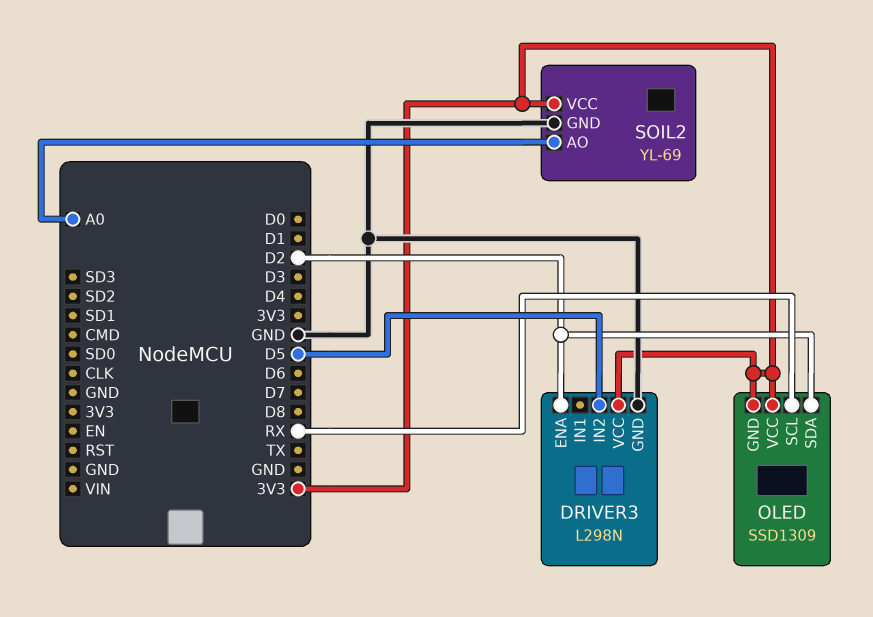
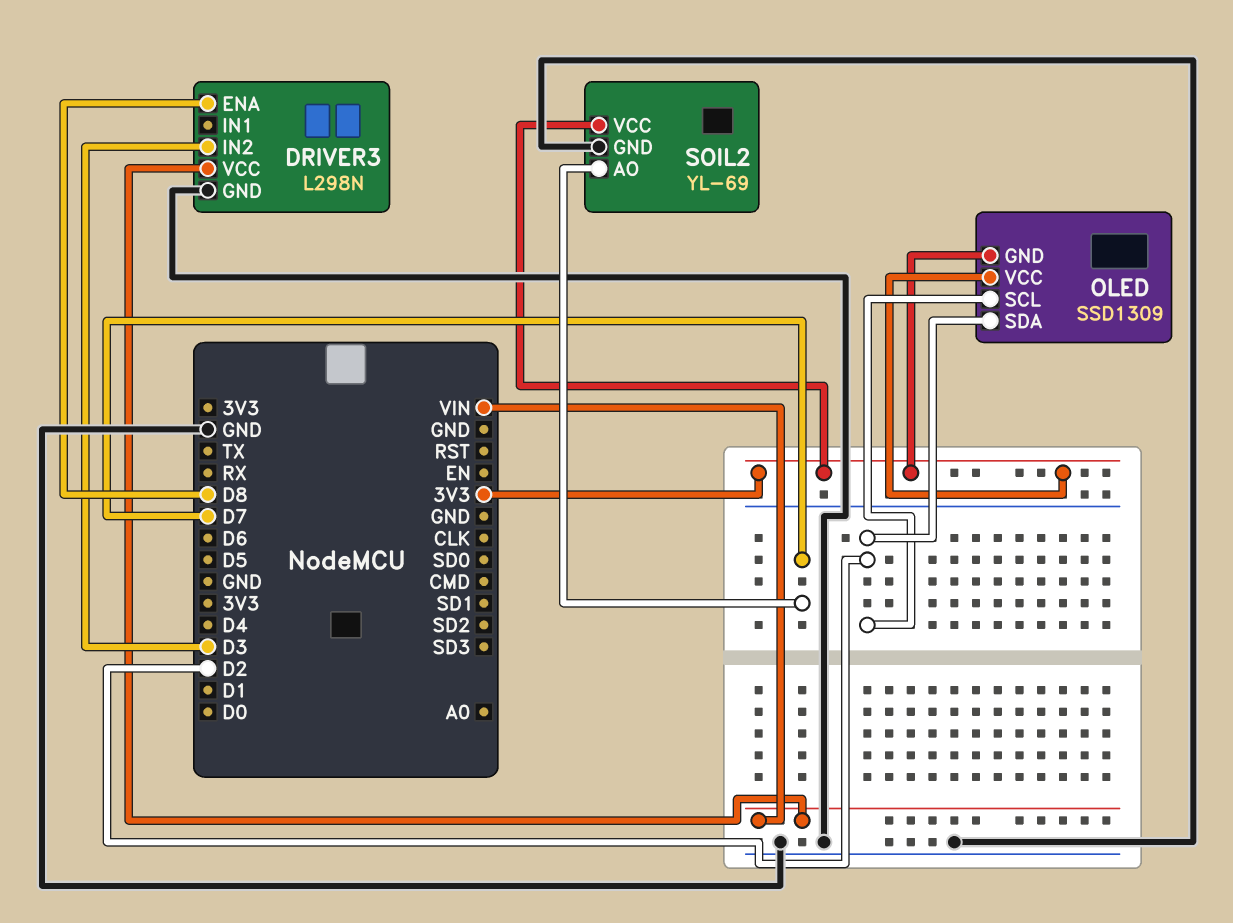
DRIVER3 pin ENA: D2 -> D8
DRIVER3 pin IN2: D5 -> D3
DRIVER3 pin VCC: 3V3 -> VIN
OLED pin SCL: RX -> D2
SOIL2 pin AO: A0 -> D7

